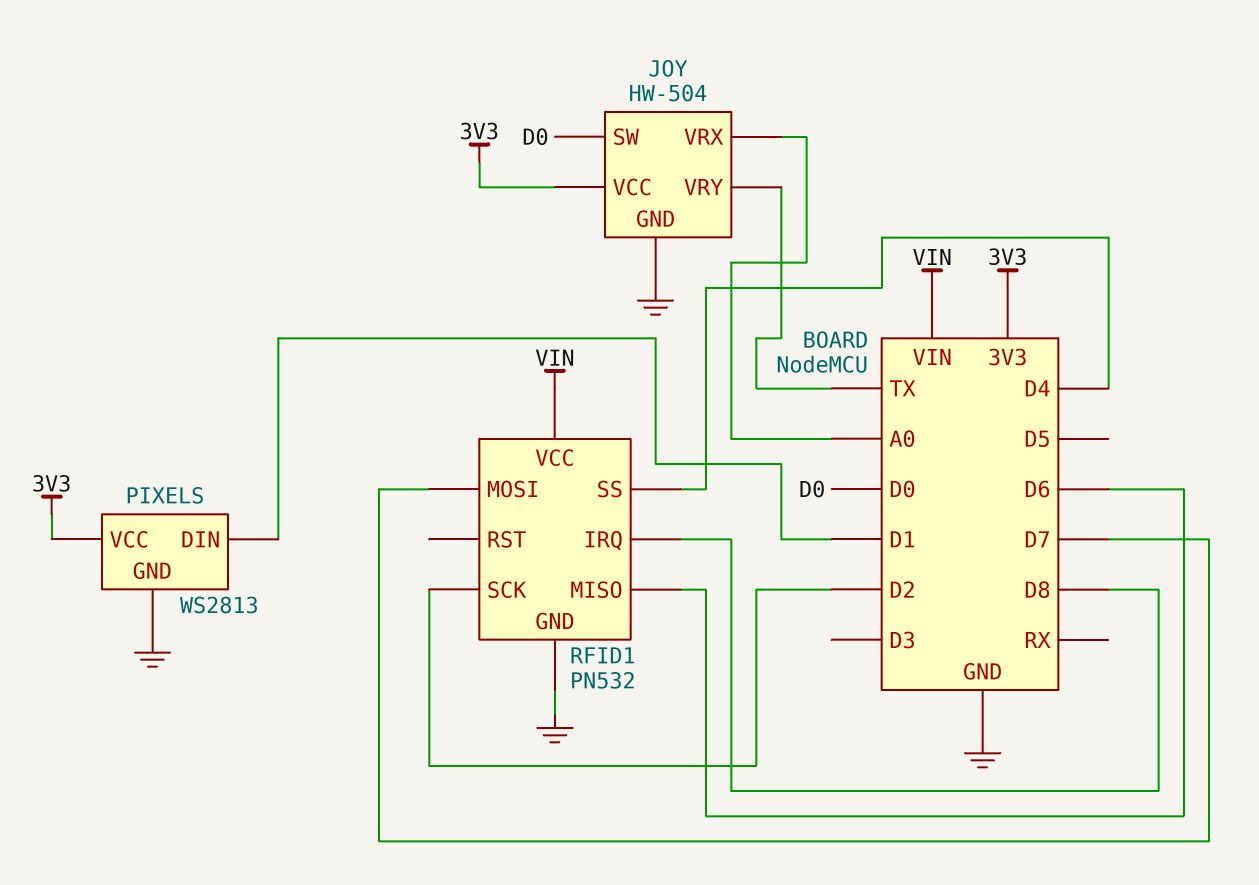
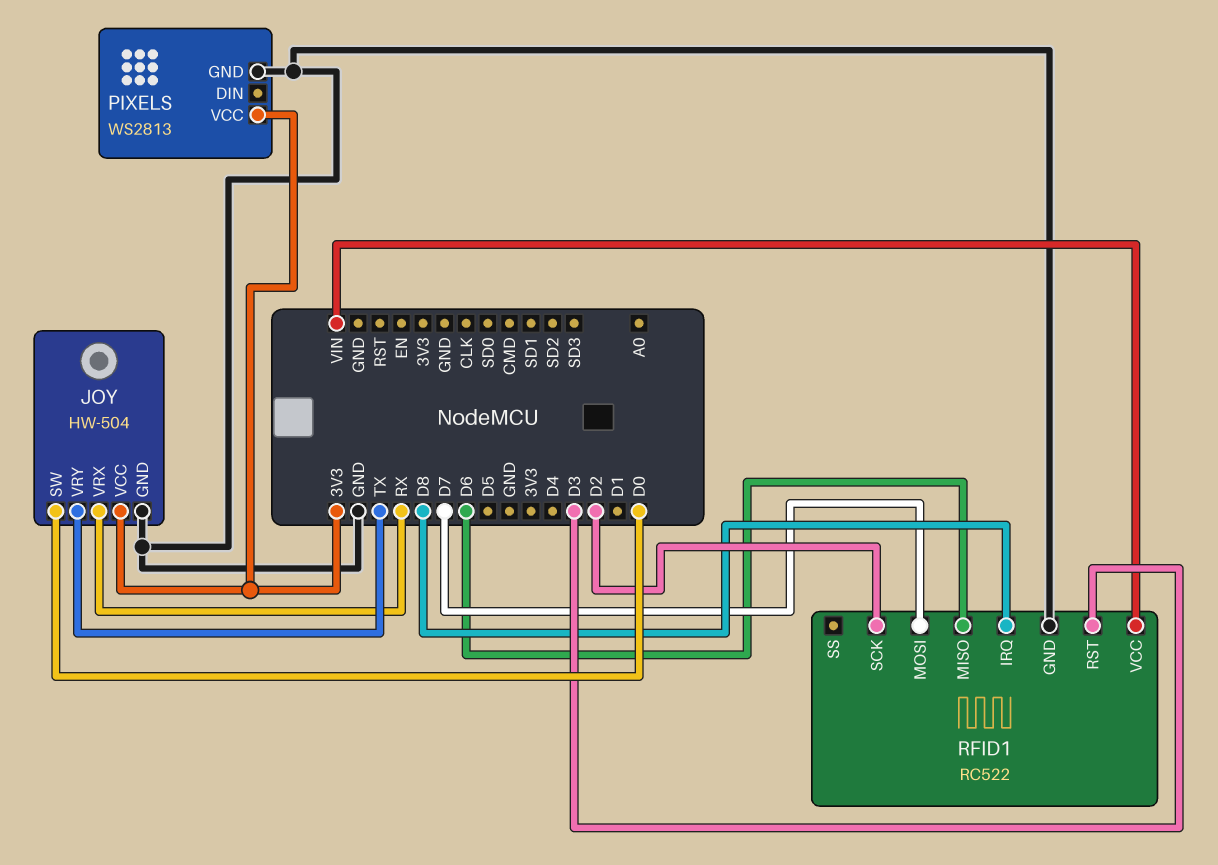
JOY pin VRX: A0 -> RX
PIXELS pin DIN: D1 -> none
RFID1: PN532 -> RC522
RFID1 pin RST: none -> D3
RFID1 pin SS: D4 -> none

